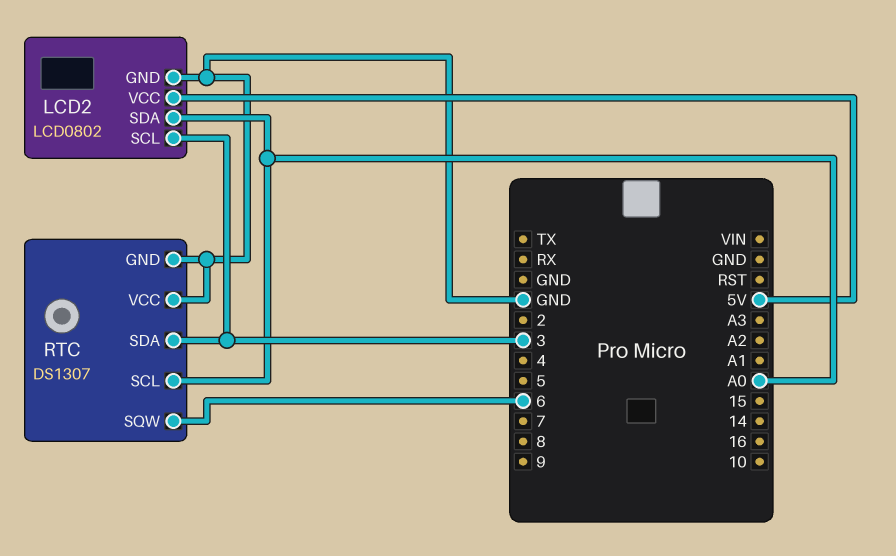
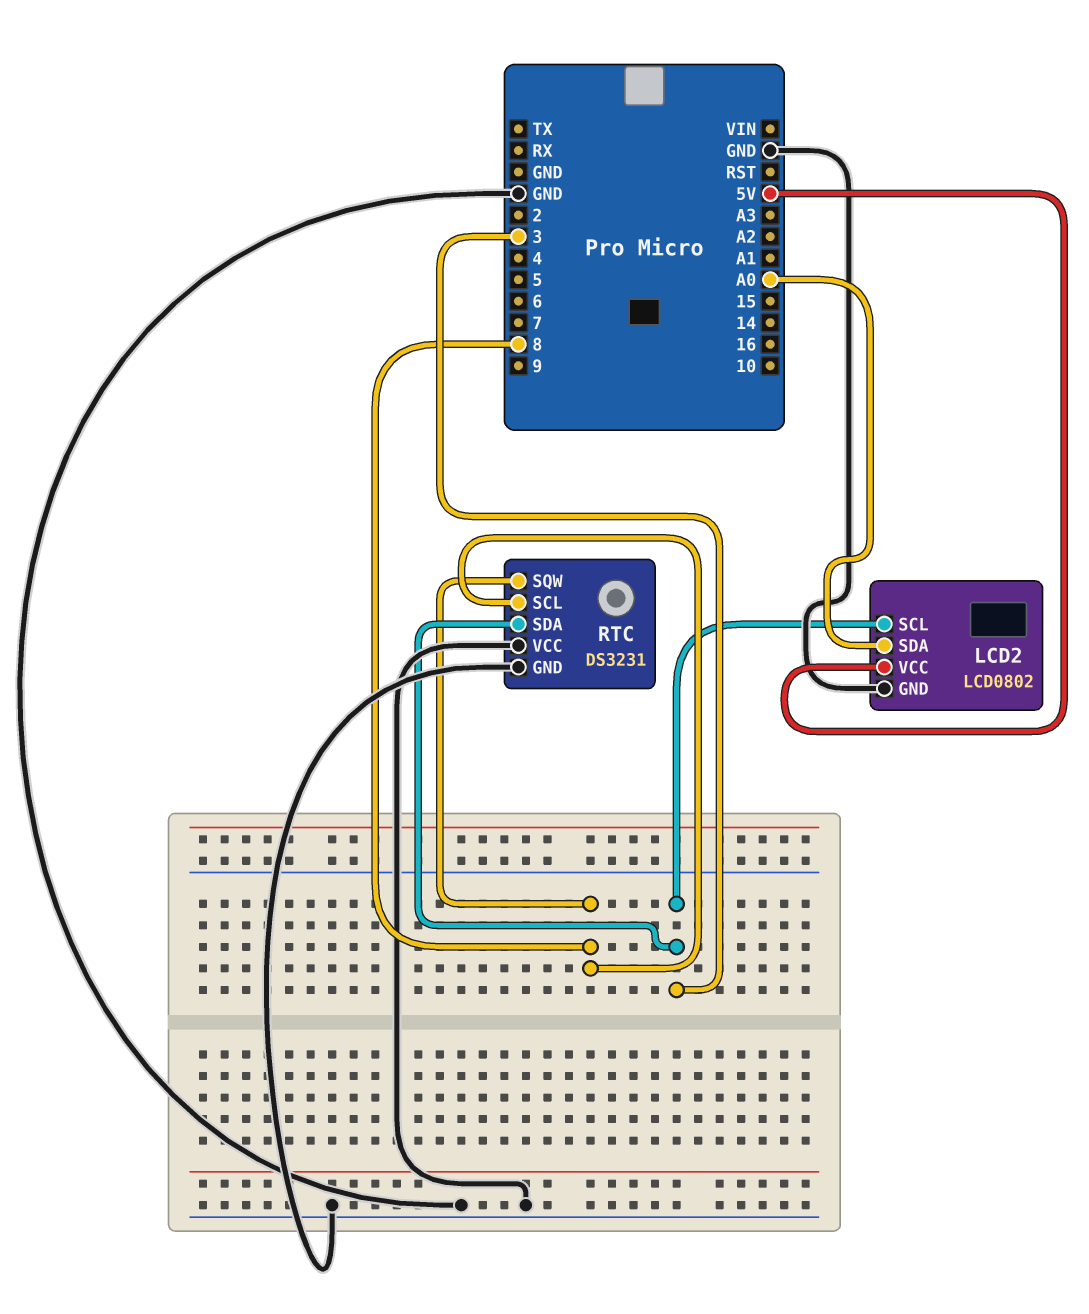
RTC: DS1307 -> DS3231
RTC pin SCL: A0 -> 8
RTC pin SQW: 6 -> 8

